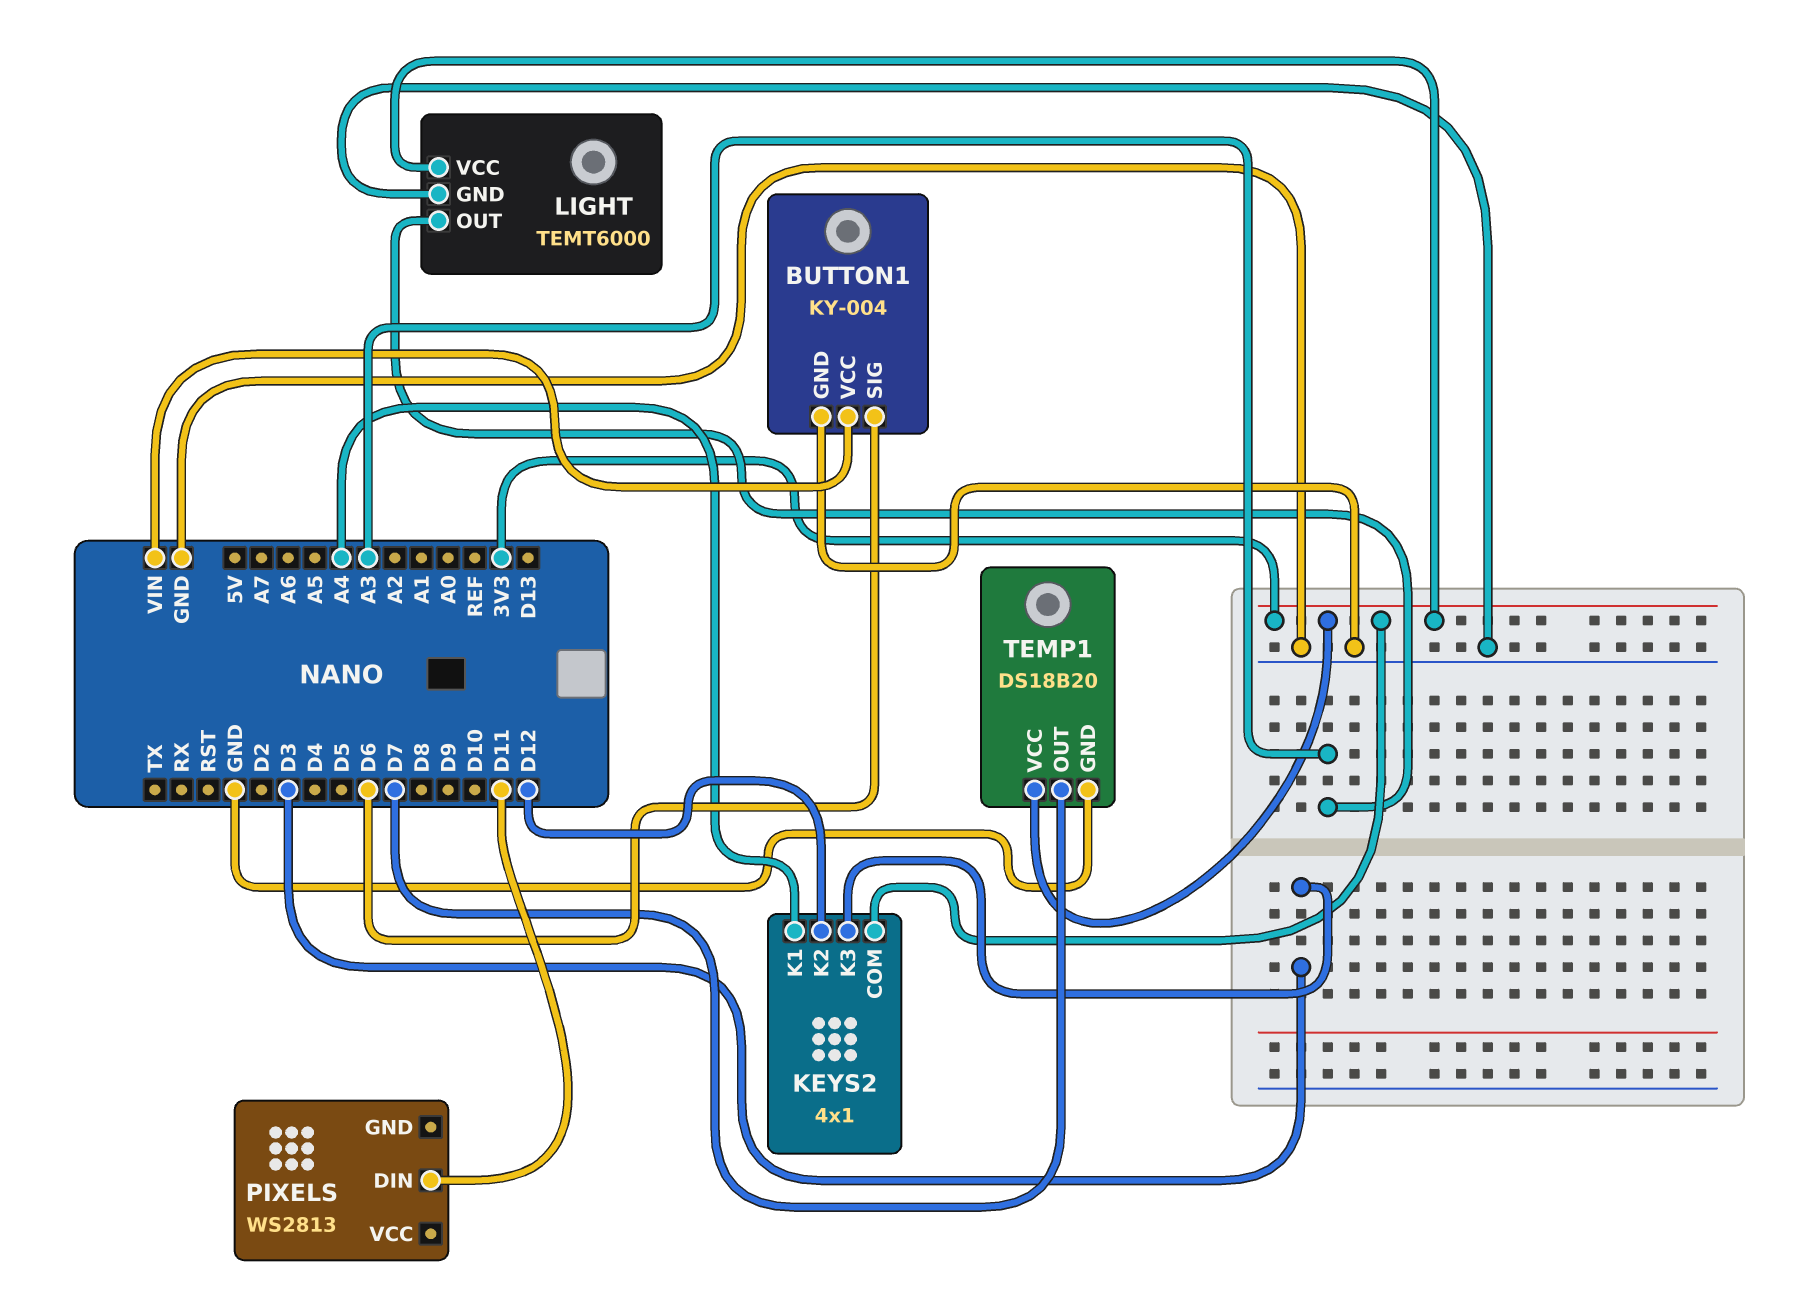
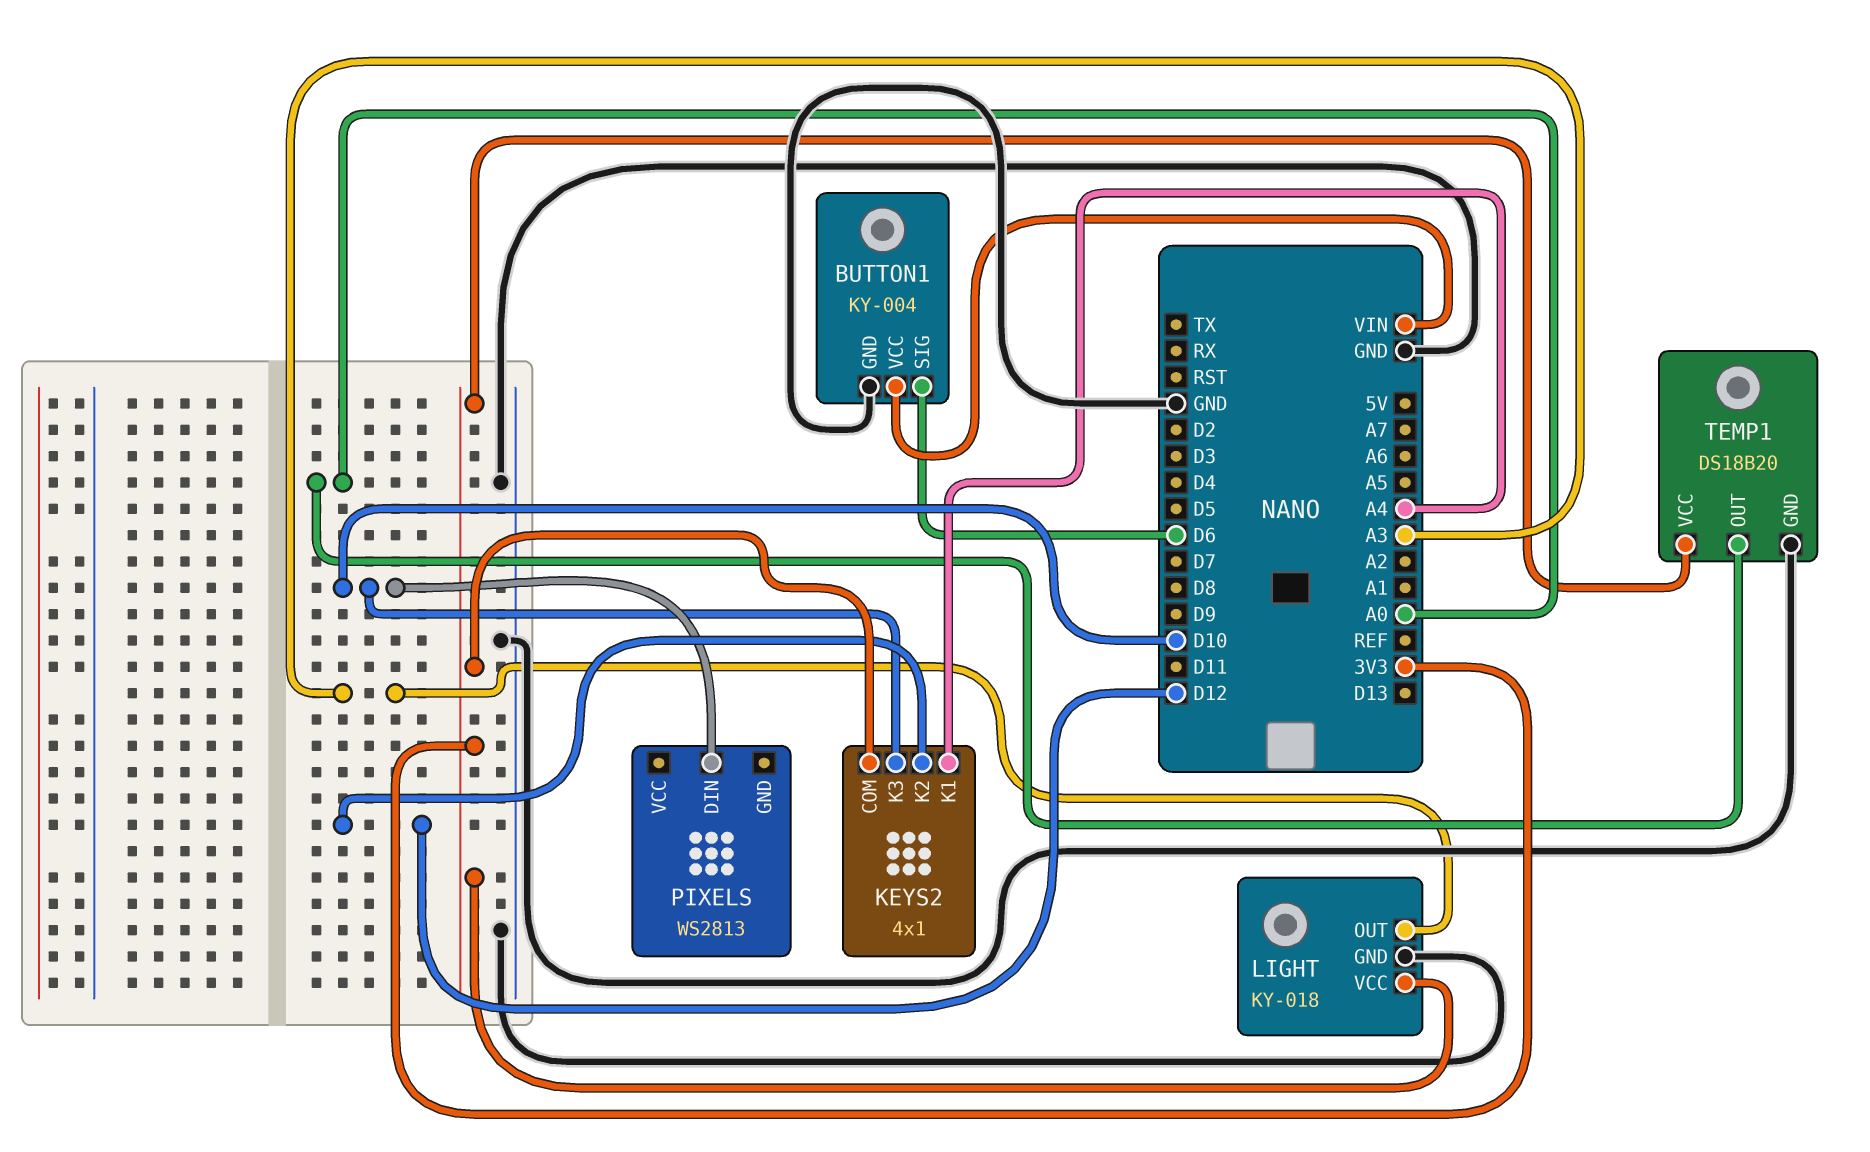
KEYS2 pin K3: D3 -> D10
LIGHT: TEMT6000 -> KY-018
PIXELS pin DIN: D11 -> D10
TEMP1 pin OUT: D7 -> A0

